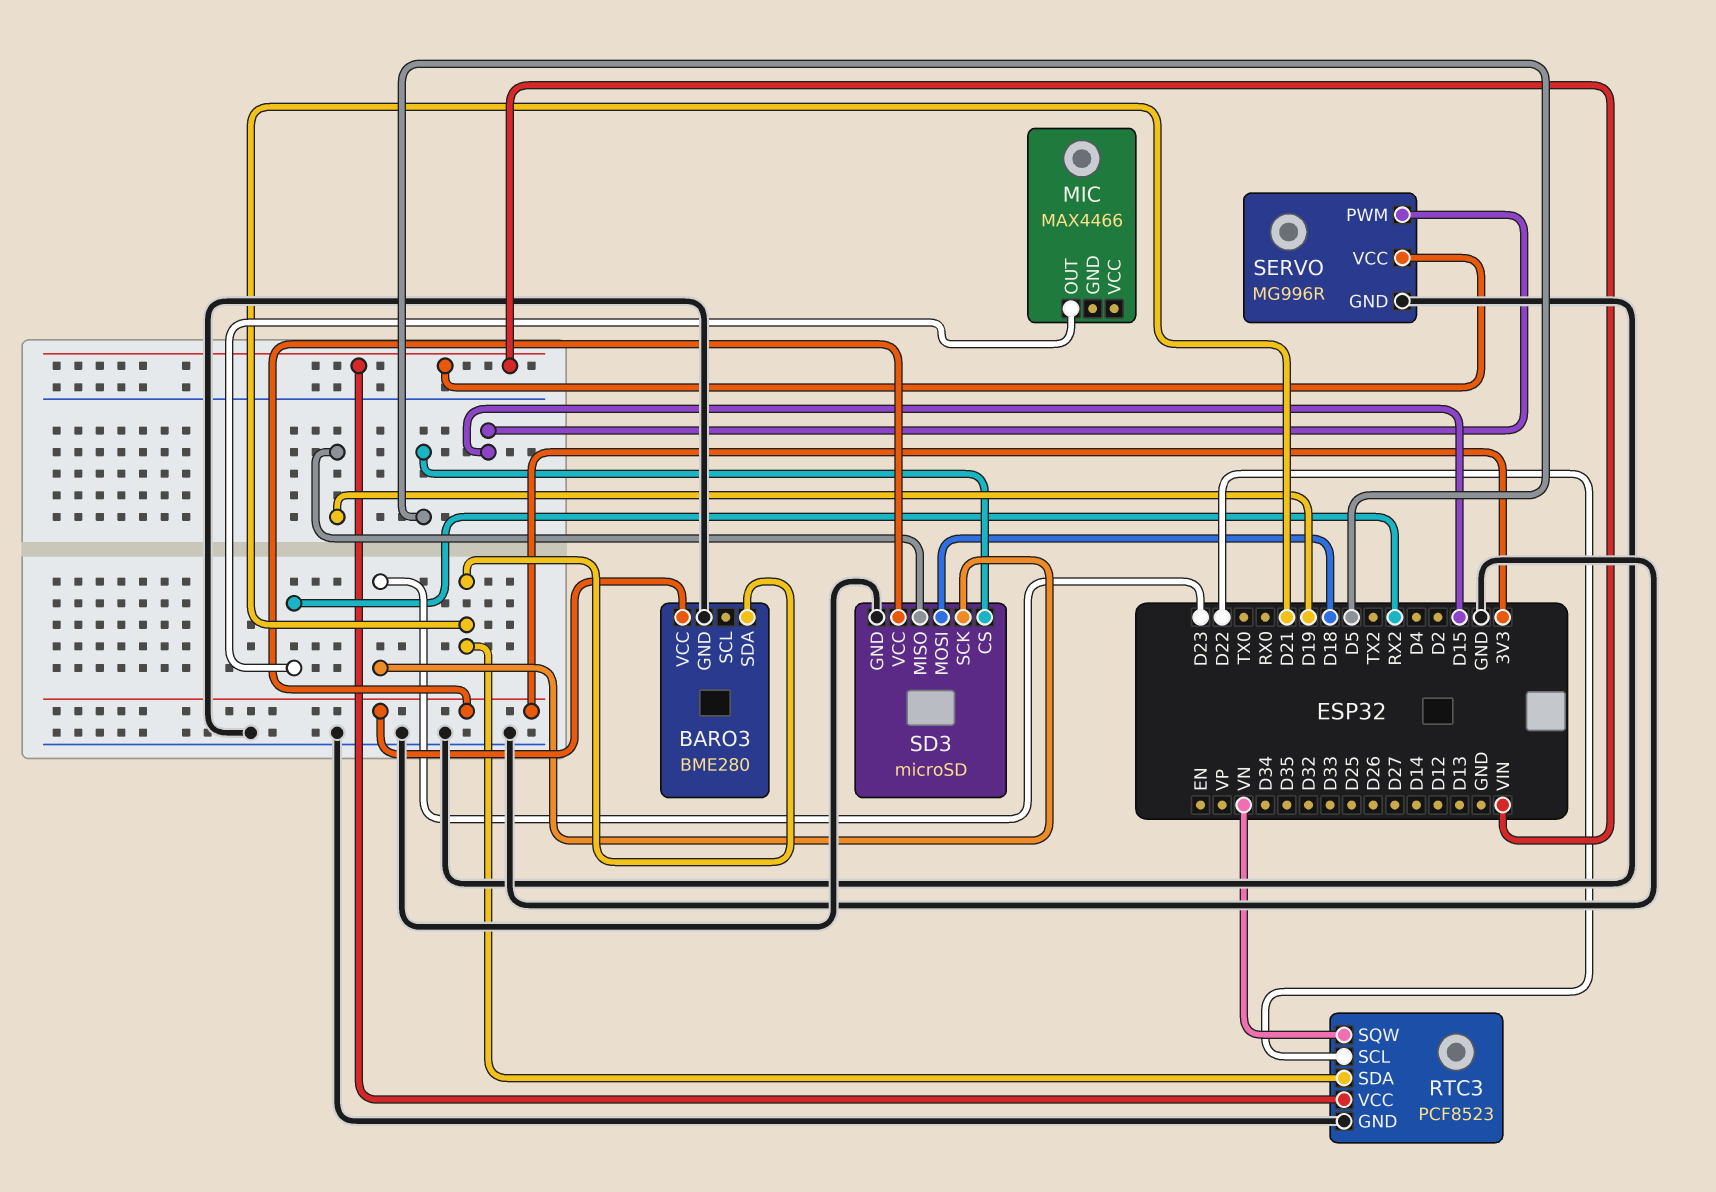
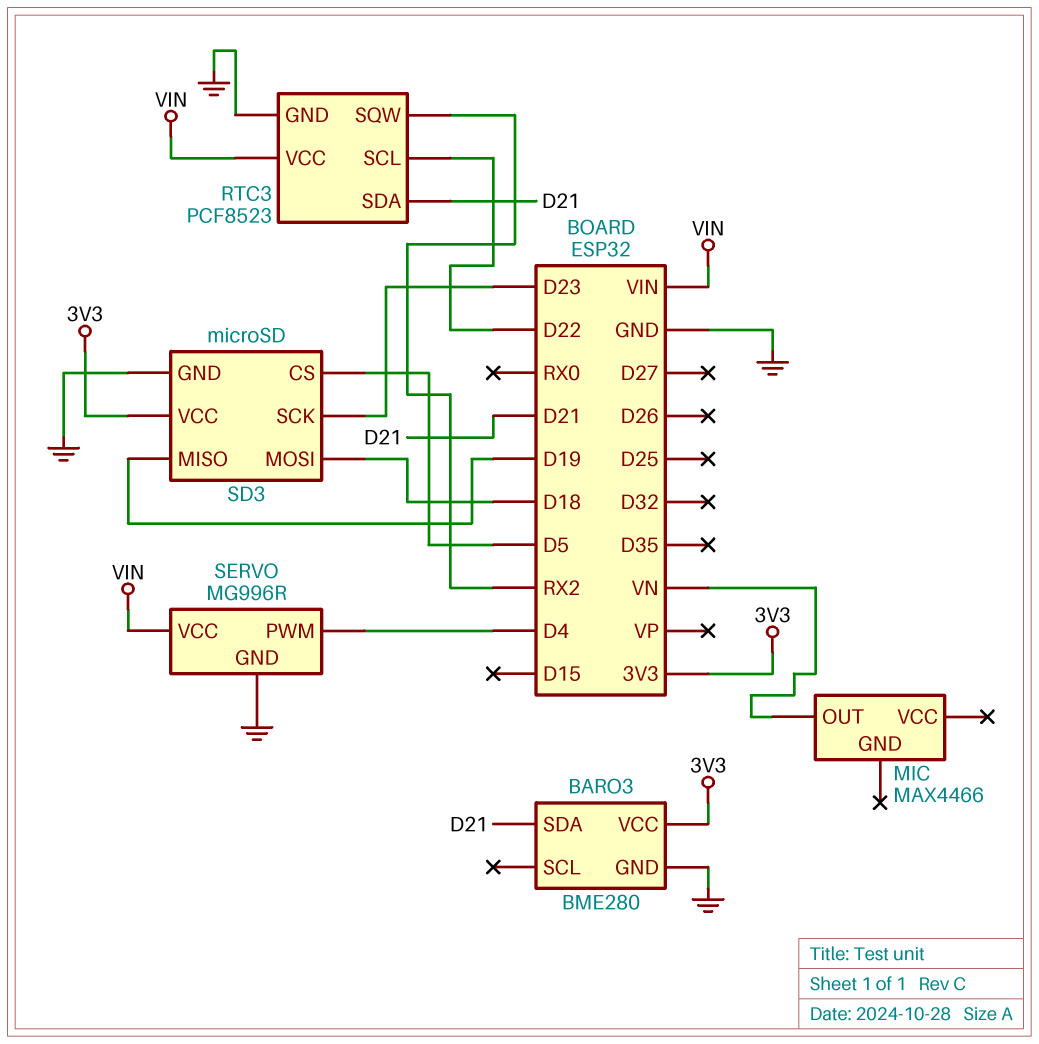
MIC pin OUT: RX2 -> VN
RTC3 pin SQW: VN -> RX2
SERVO pin PWM: D15 -> D4

